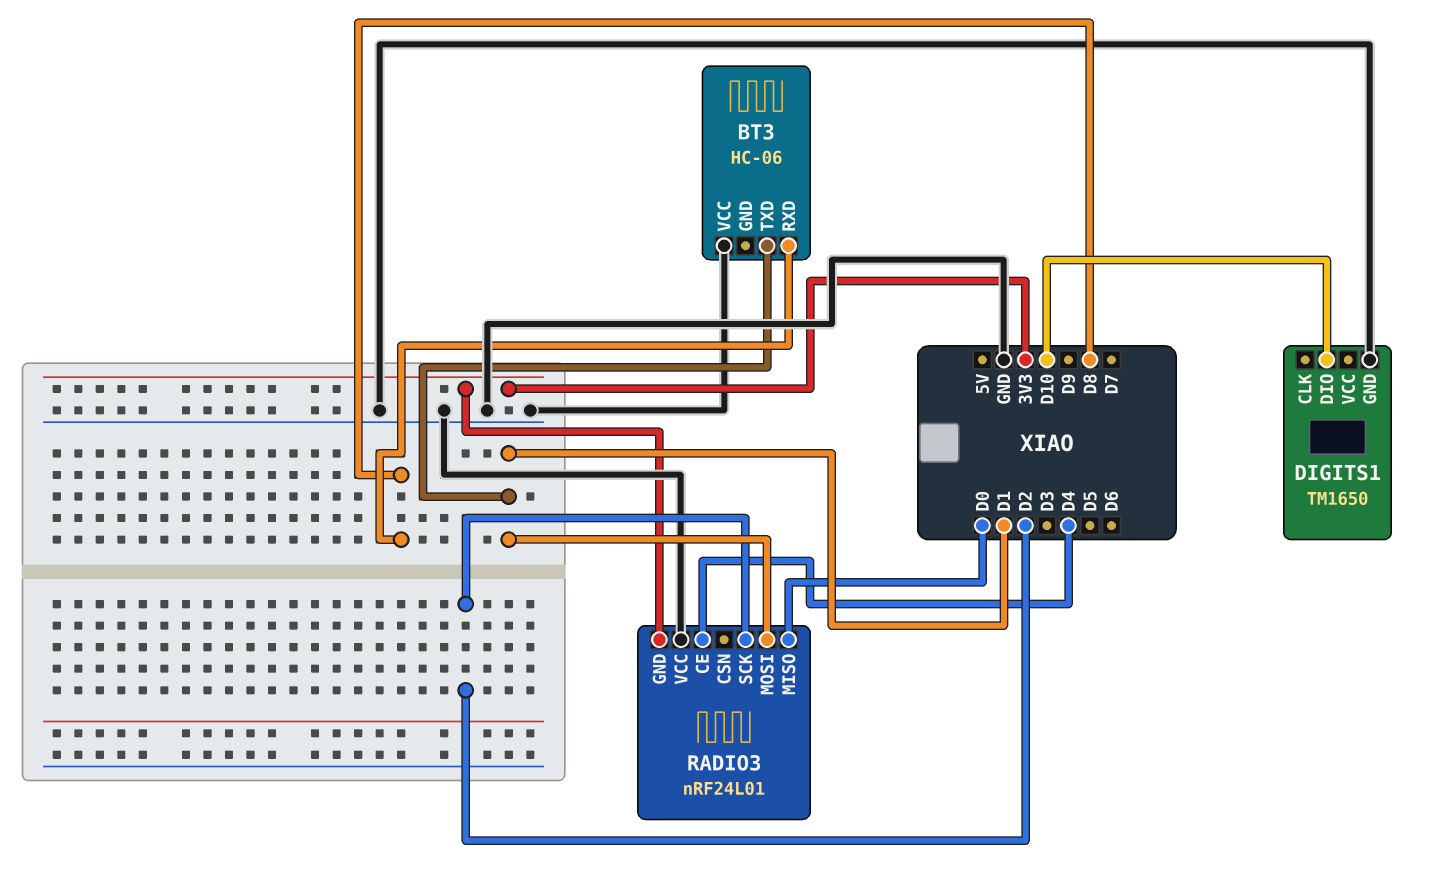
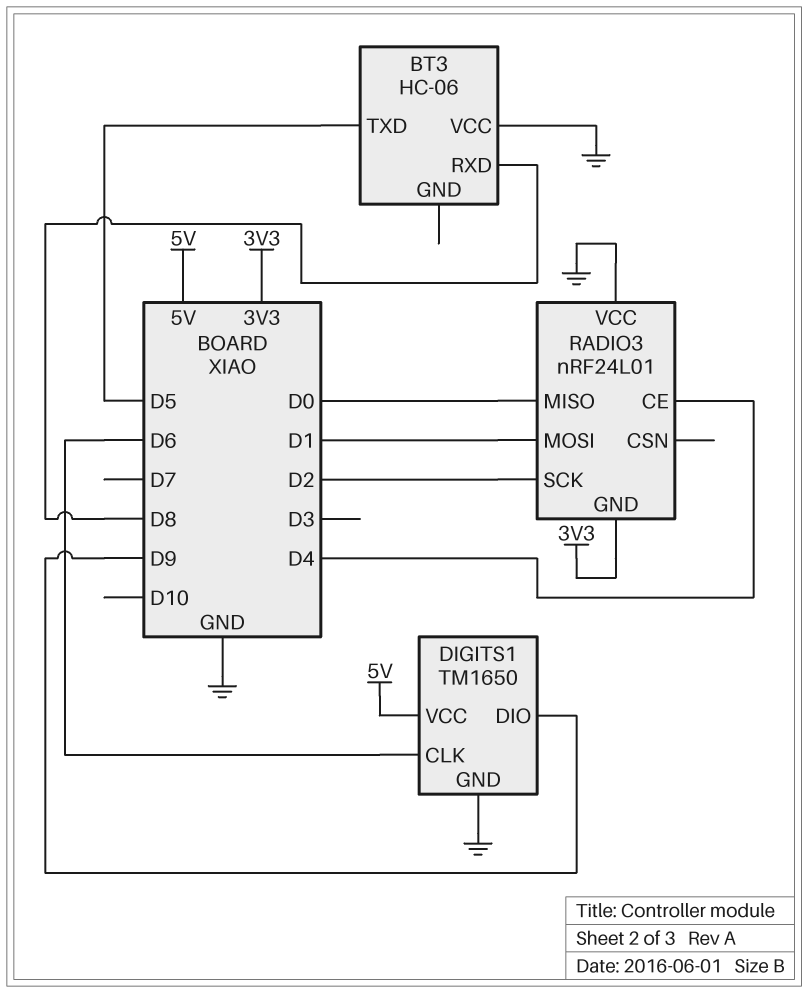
BT3 pin TXD: D1 -> D5
DIGITS1 pin CLK: none -> D6
DIGITS1 pin DIO: D10 -> D9
DIGITS1 pin VCC: none -> 5V

